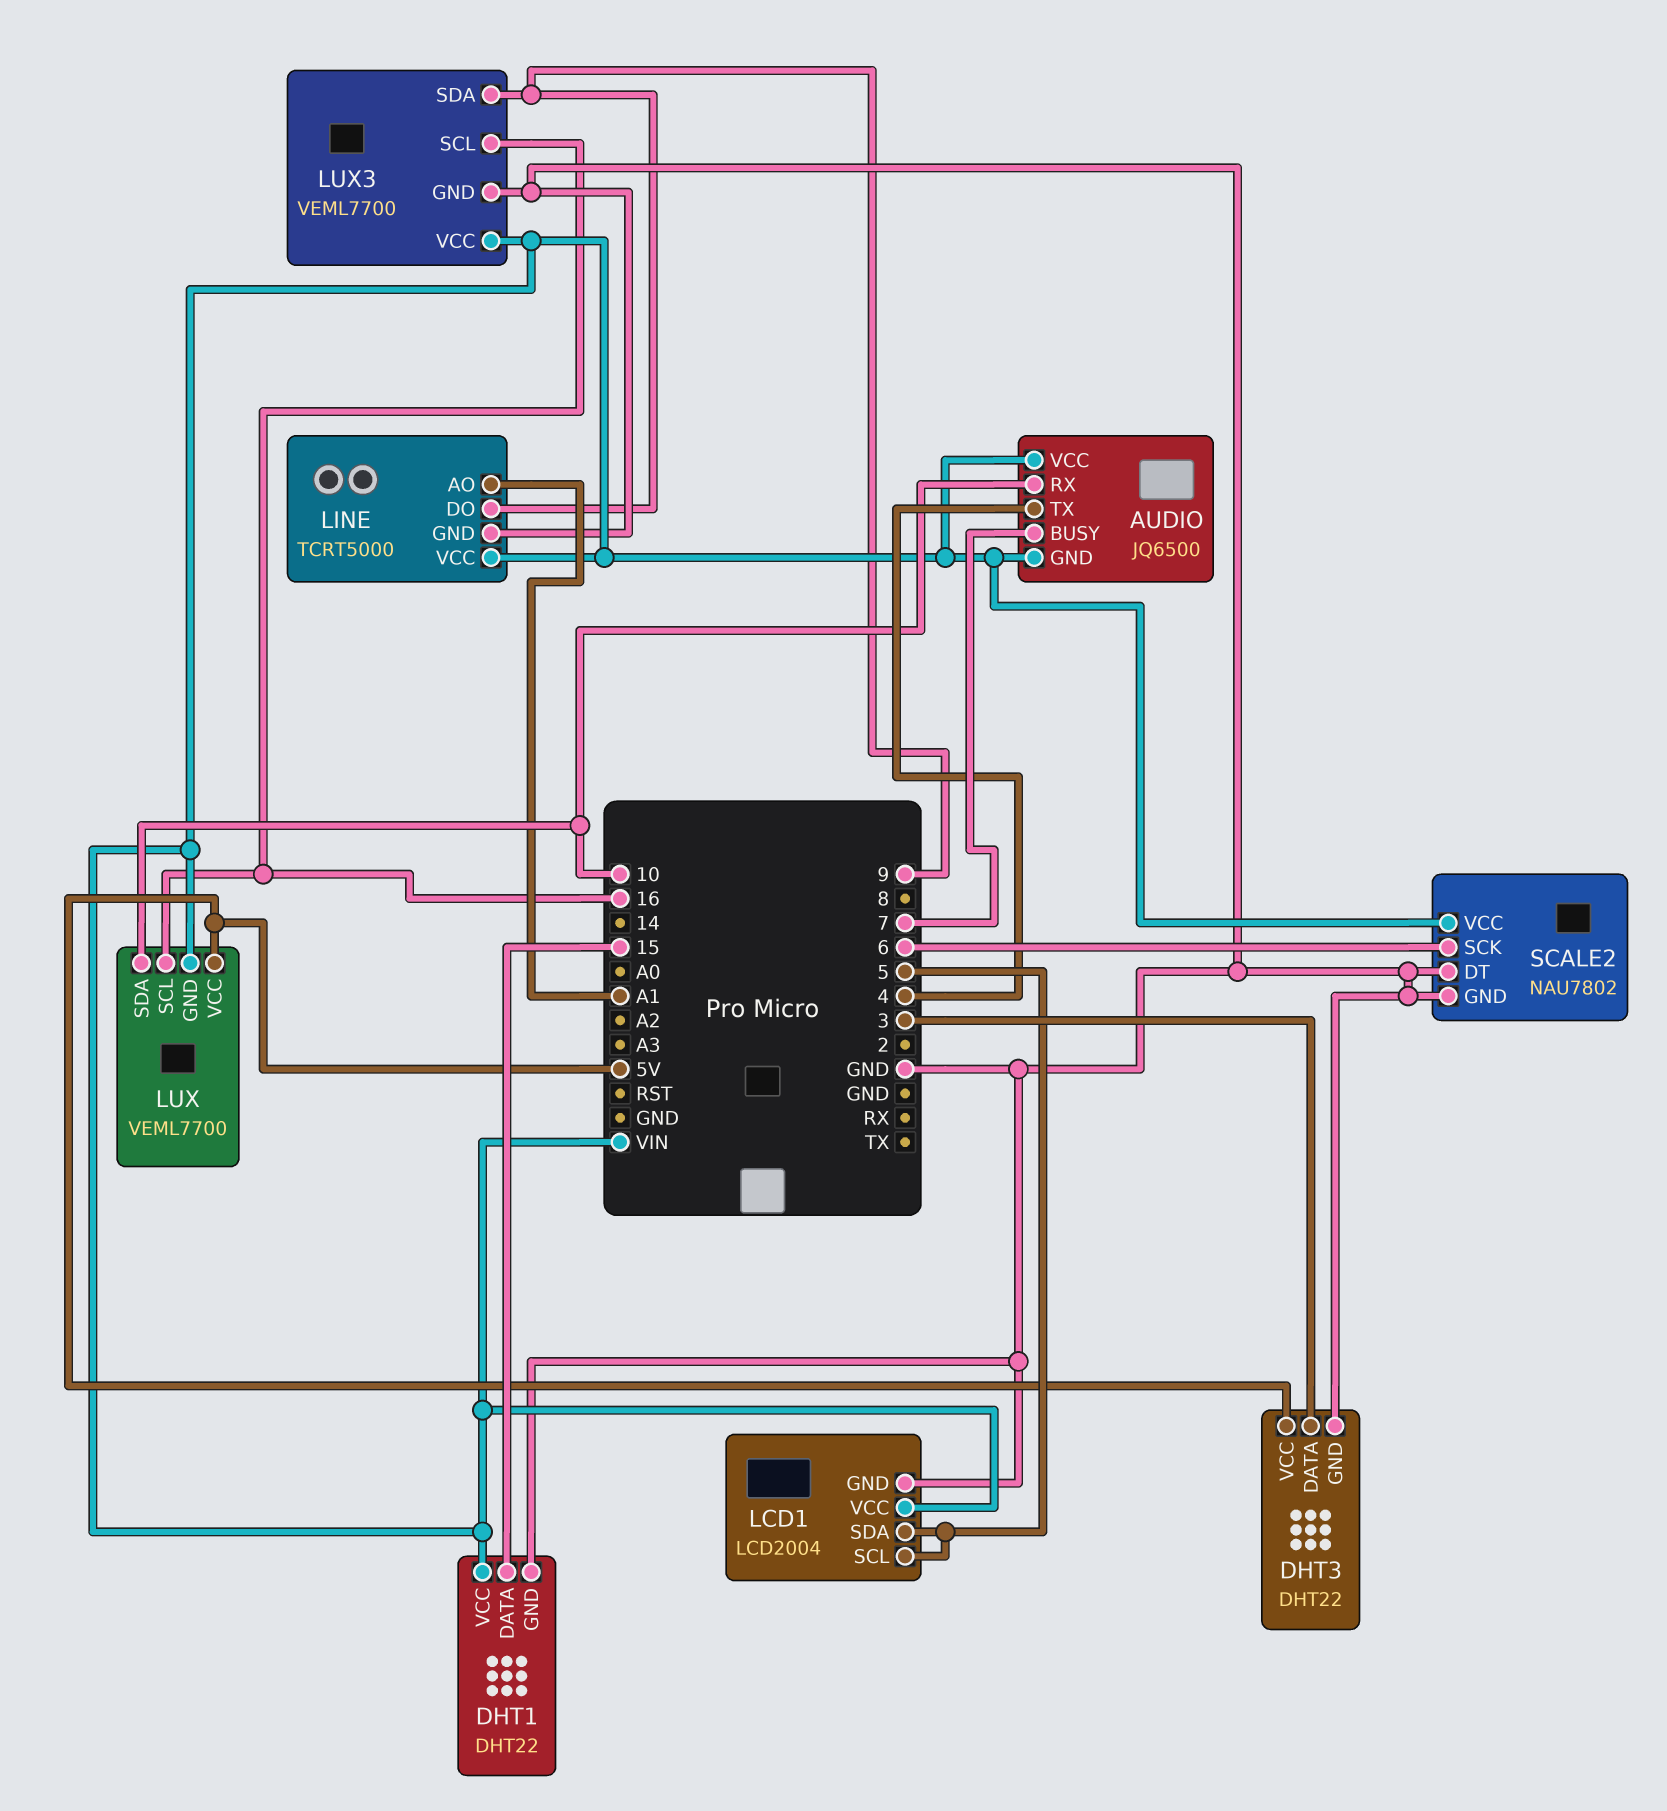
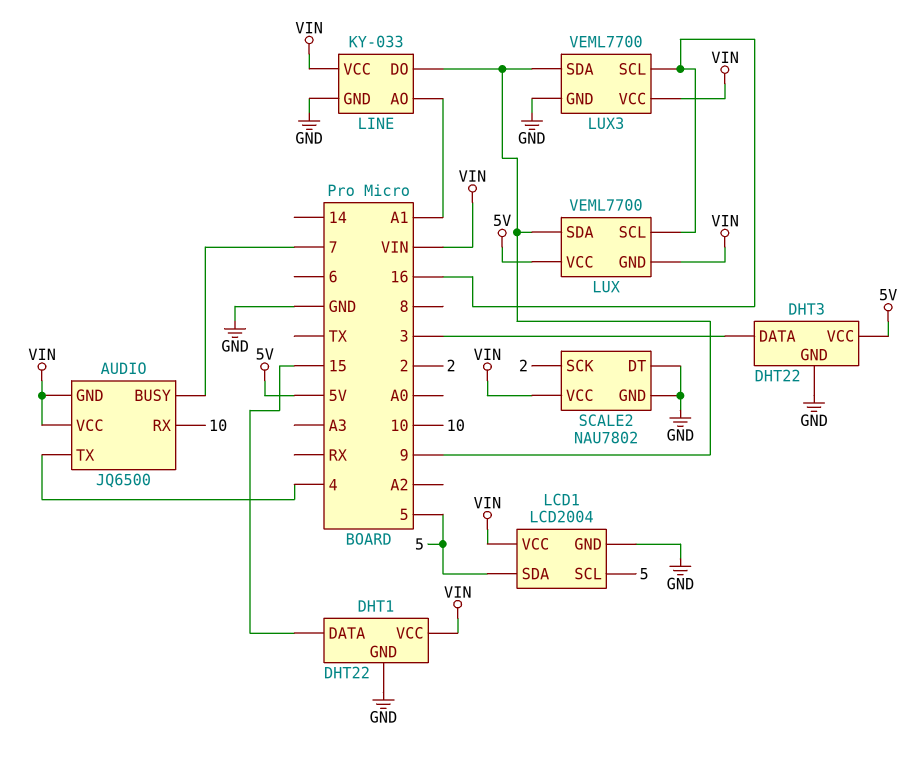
LINE: TCRT5000 -> KY-033
LUX pin SDA: 10 -> 9
SCALE2 pin SCK: 6 -> 2

